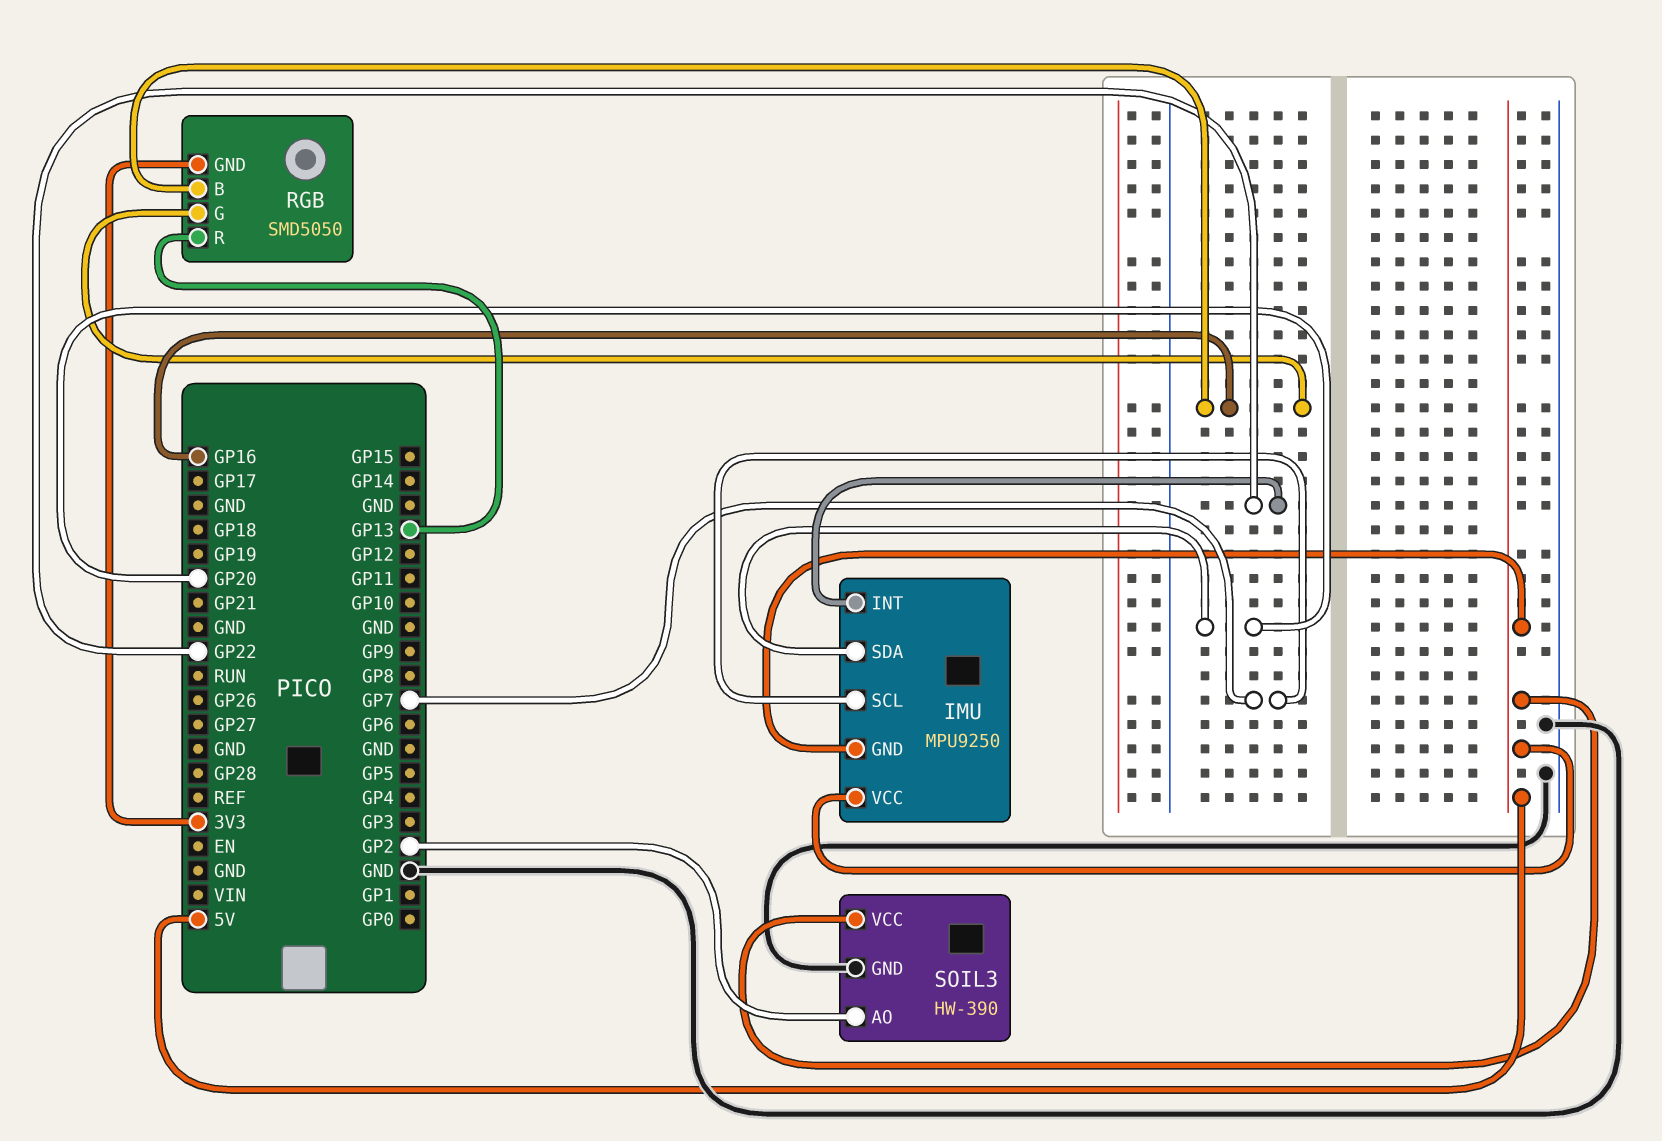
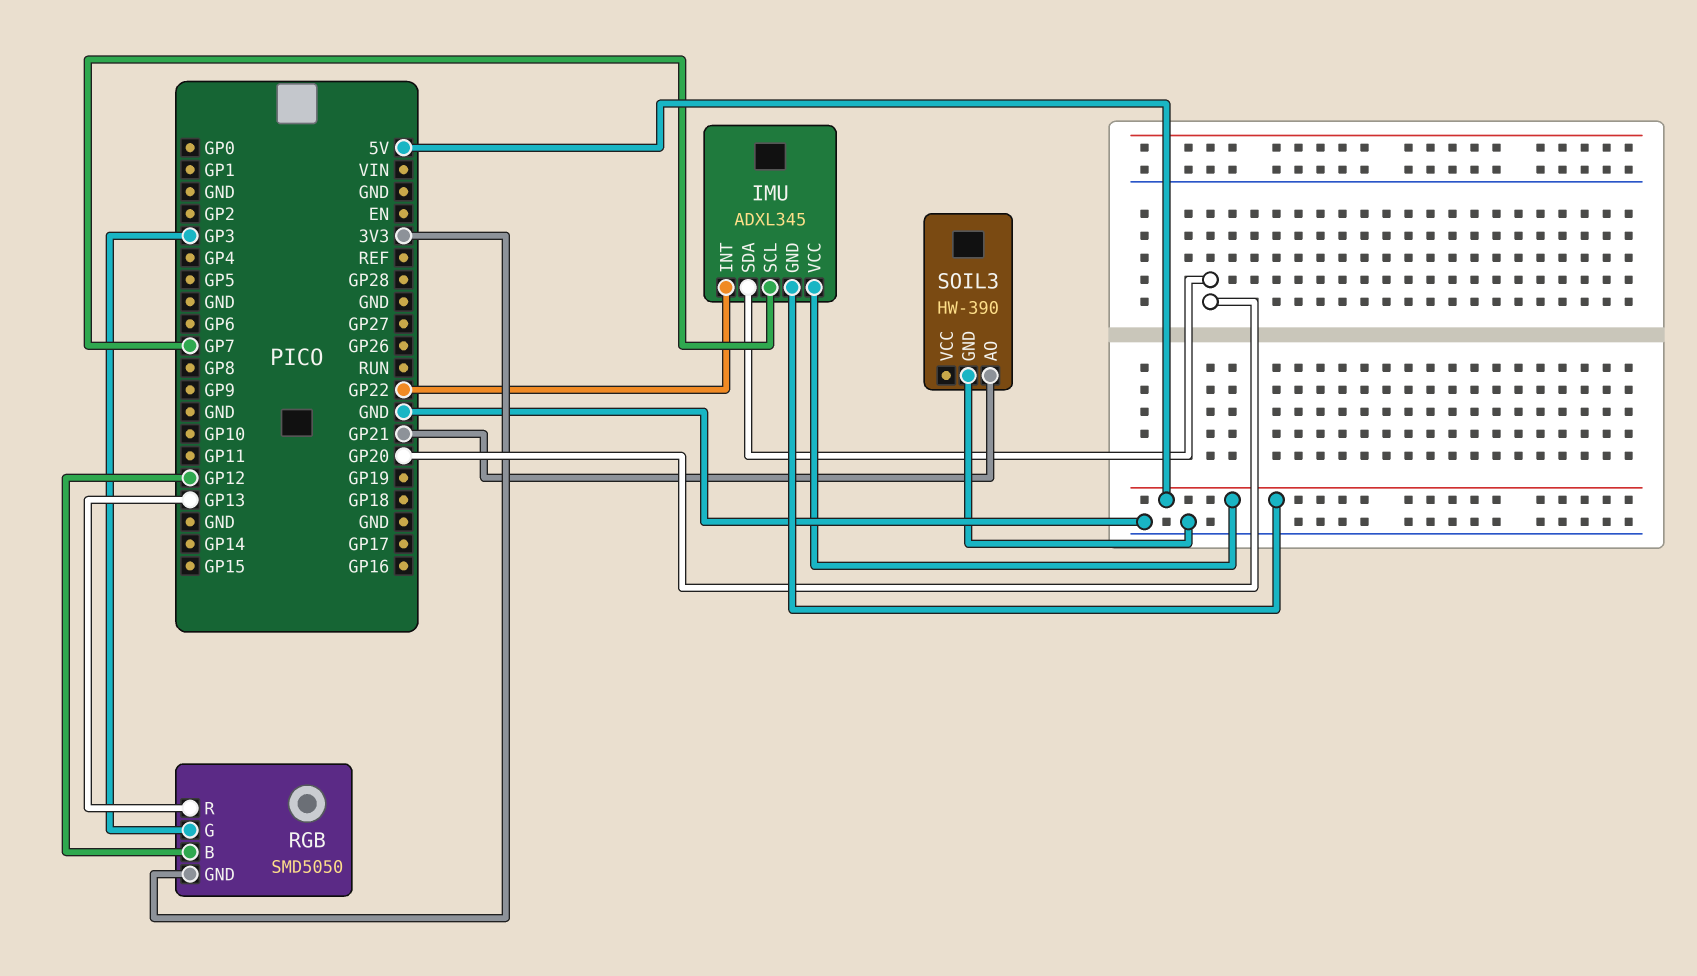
IMU: MPU9250 -> ADXL345
RGB pin B: GP16 -> GP12
RGB pin G: GP16 -> GP3
SOIL3 pin AO: GP2 -> GP21
SOIL3 pin VCC: 5V -> none

